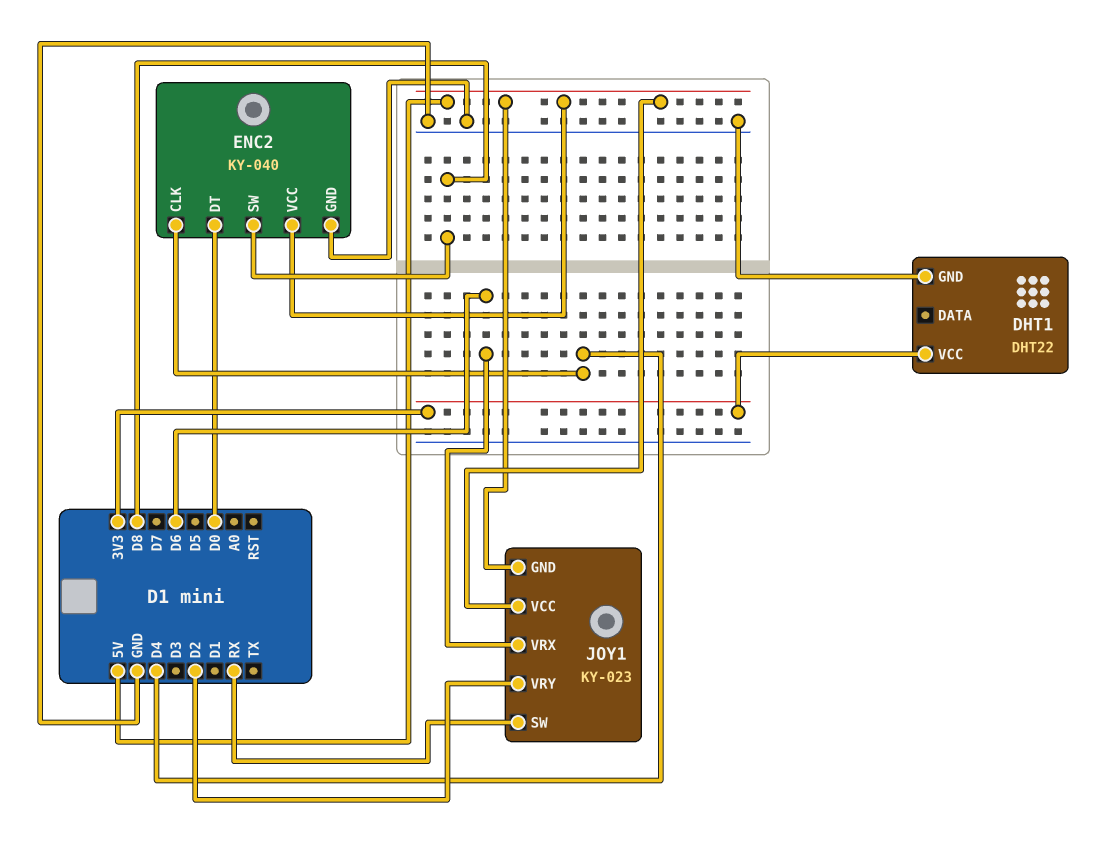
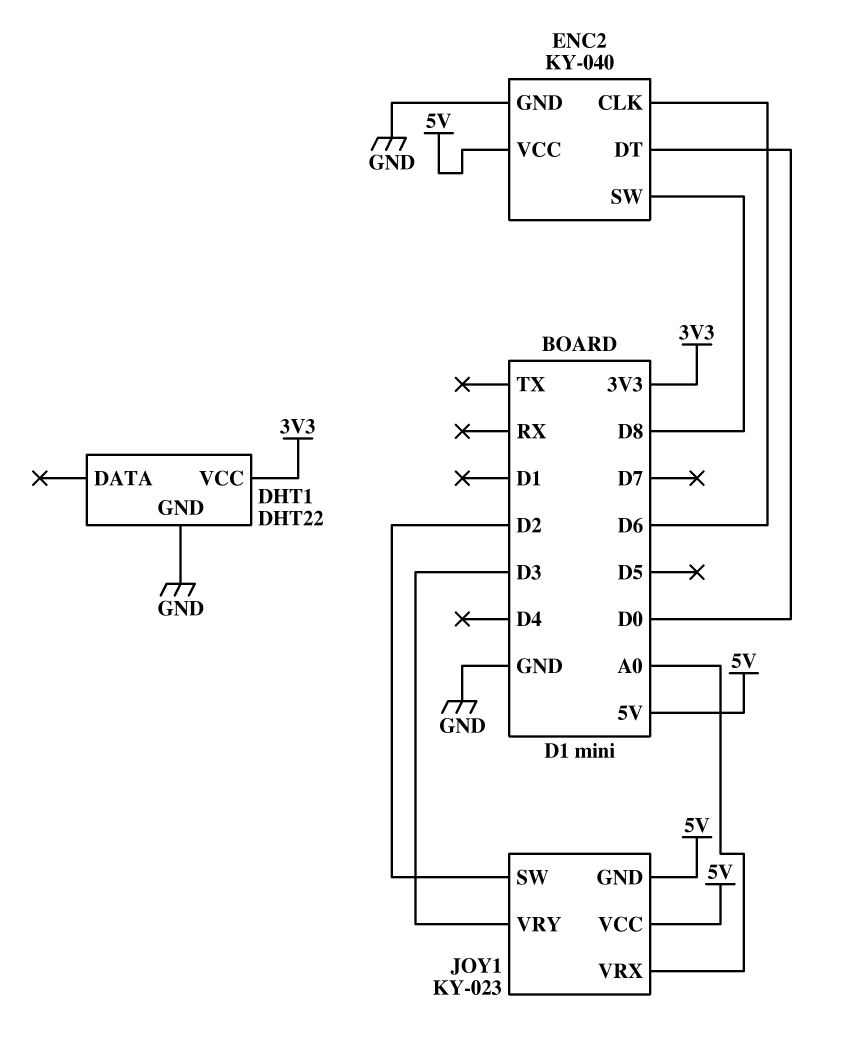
ENC2 pin CLK: D4 -> D6
JOY1 pin SW: RX -> D2
JOY1 pin VRX: D6 -> A0
JOY1 pin VRY: D2 -> D3

